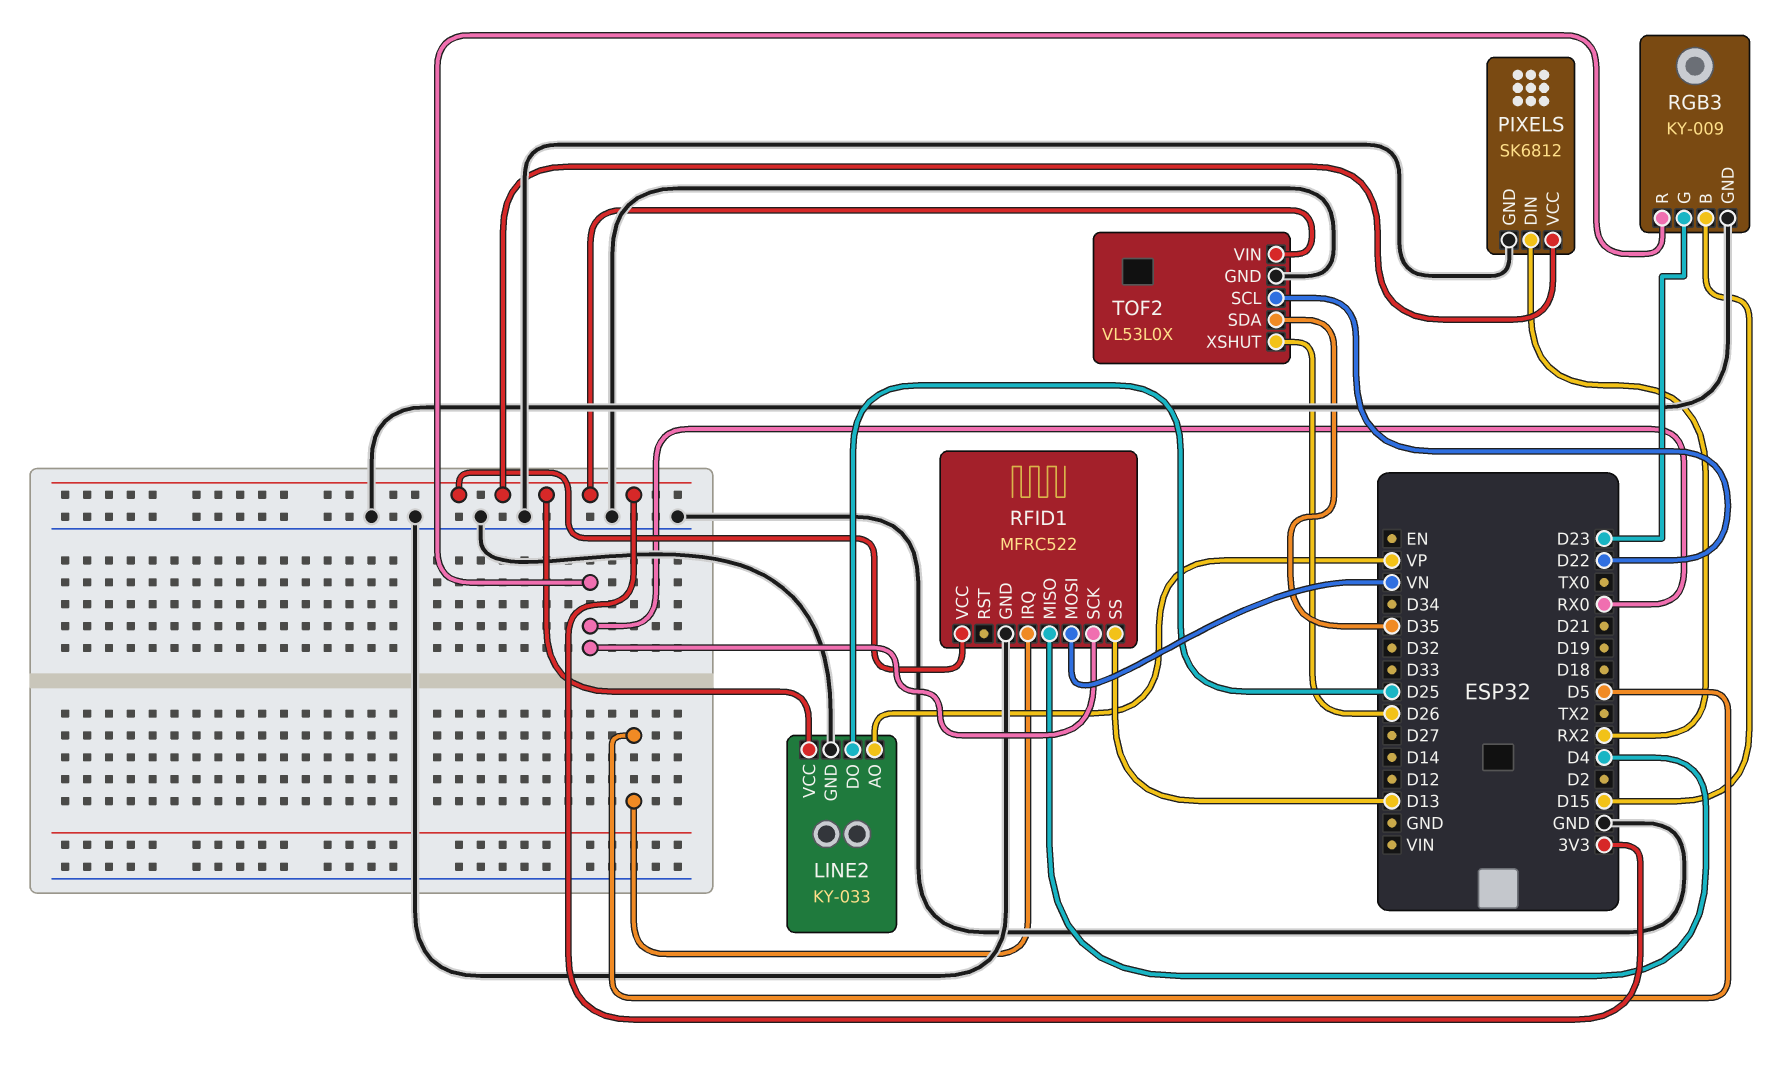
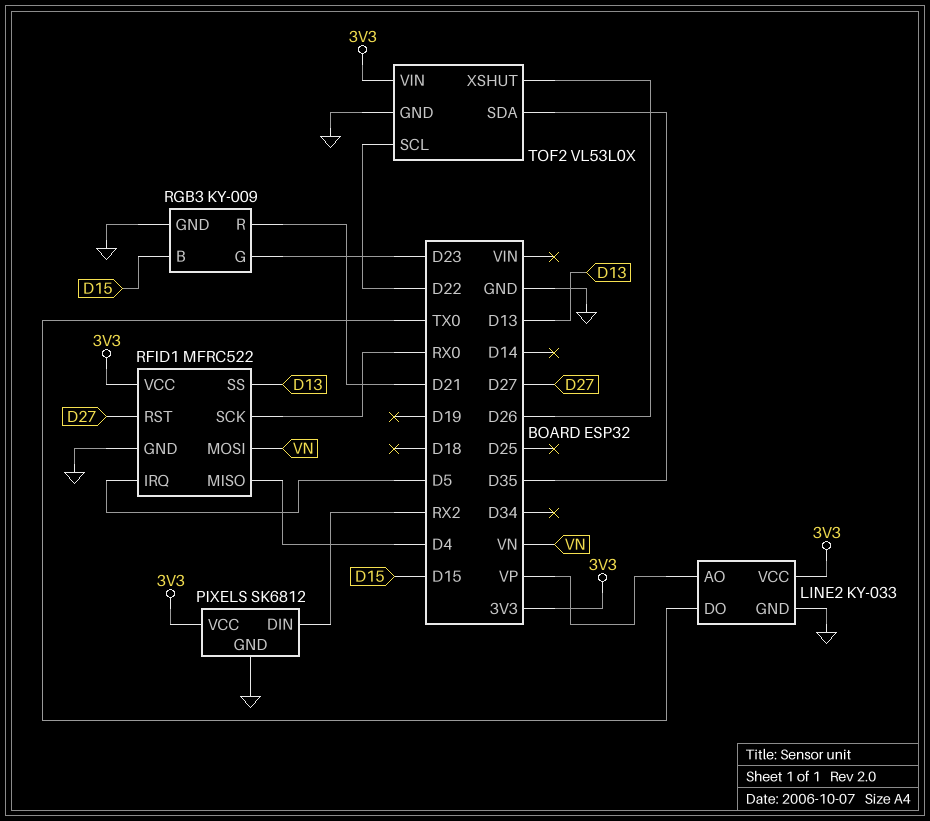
LINE2 pin DO: D25 -> TX0
RFID1 pin RST: none -> D27
RGB3 pin R: RX0 -> D21

